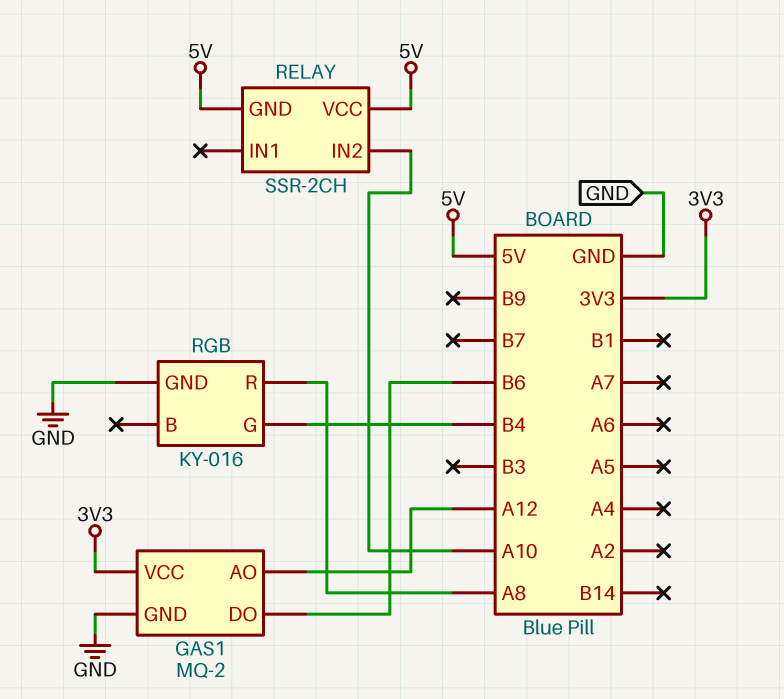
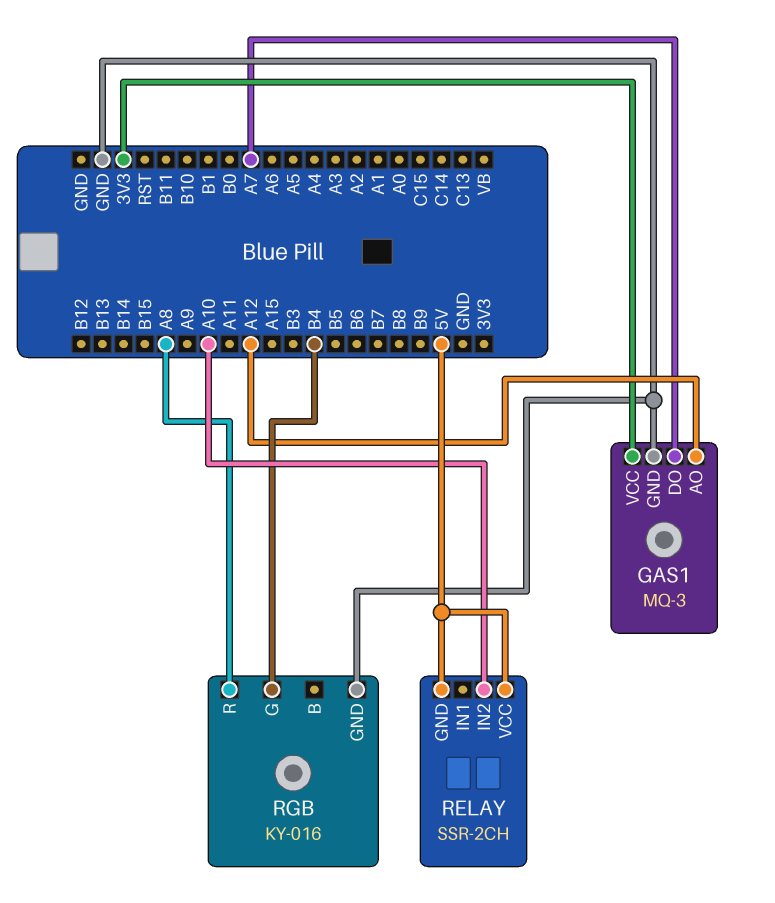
GAS1: MQ-2 -> MQ-3
GAS1 pin DO: B6 -> A7

